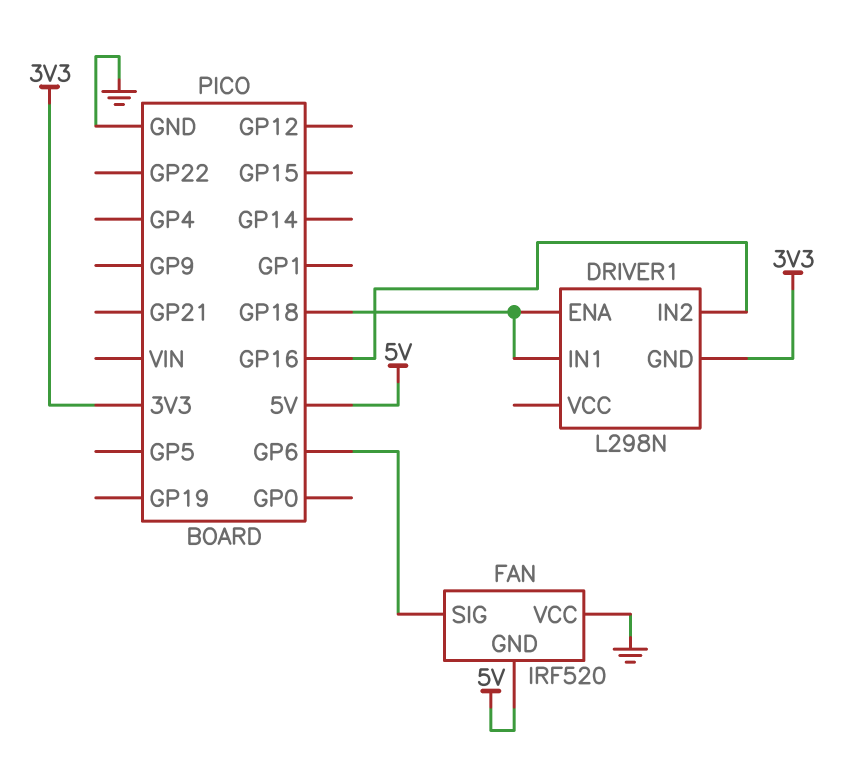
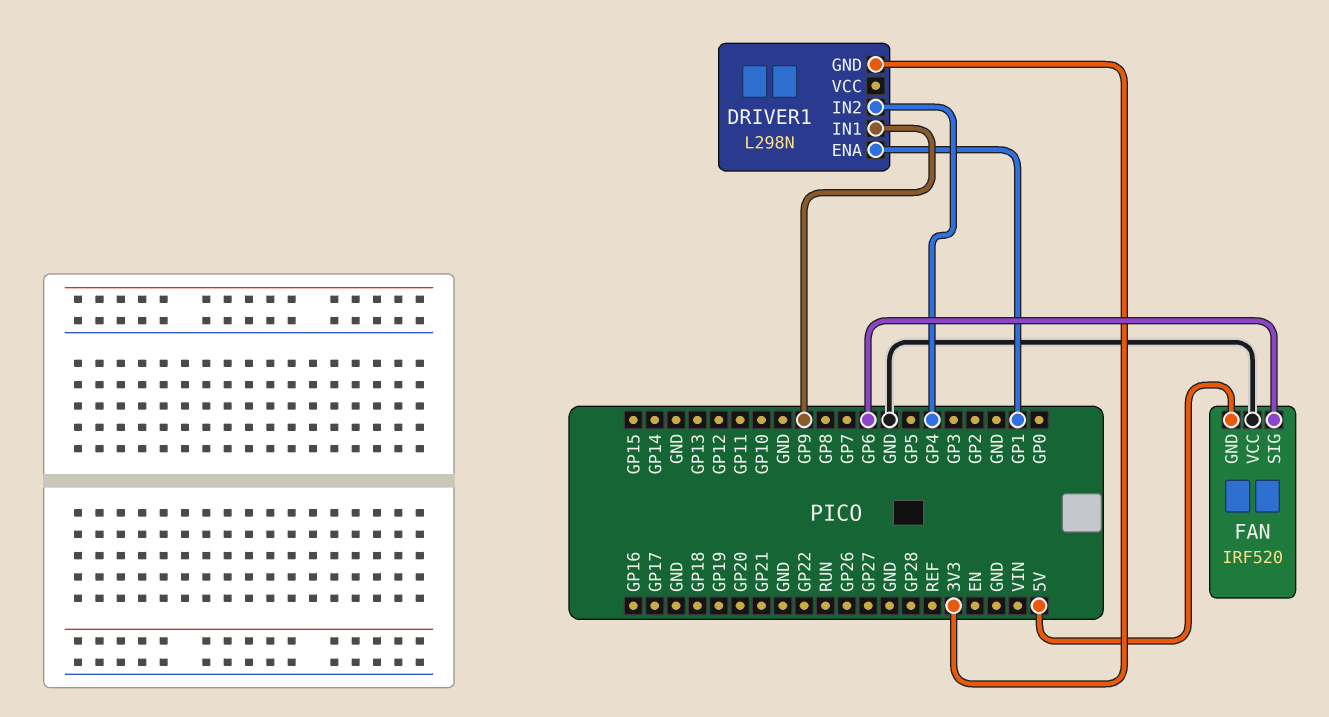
DRIVER1 pin ENA: GP18 -> GP1
DRIVER1 pin IN1: GP18 -> GP9
DRIVER1 pin IN2: GP16 -> GP4

